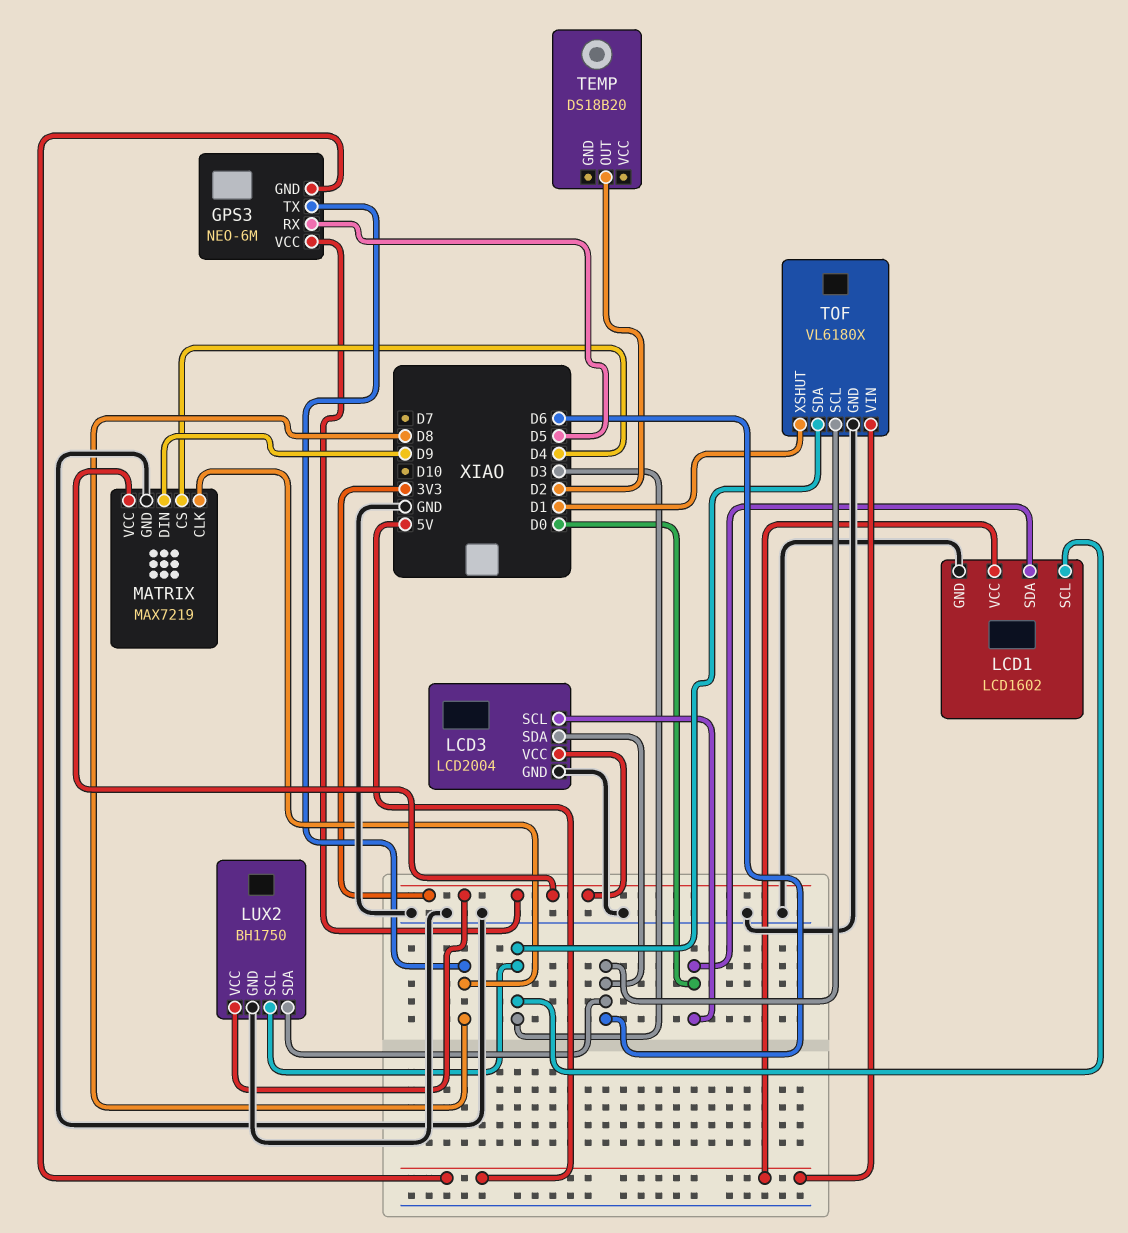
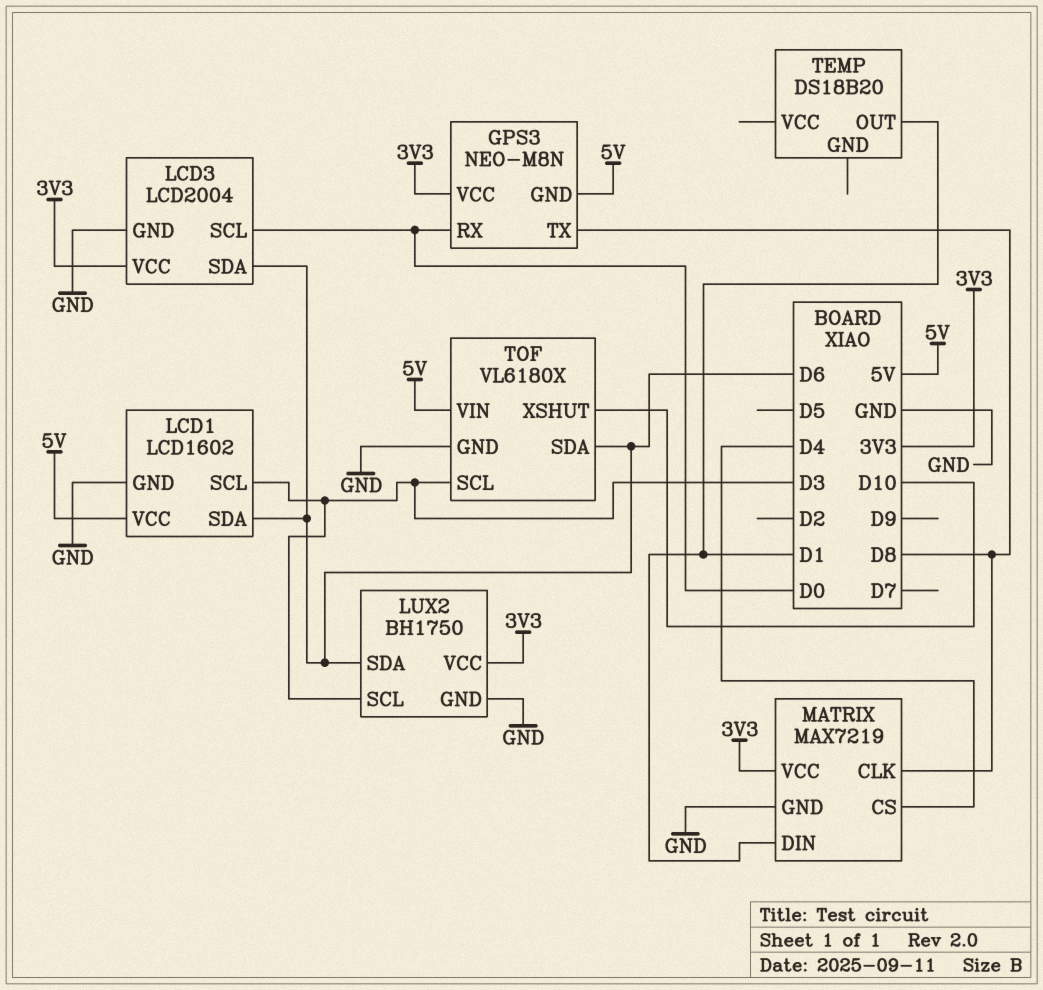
GPS3: NEO-6M -> NEO-M8N
GPS3 pin RX: D5 -> D0
LCD1 pin SDA: D0 -> D6
MATRIX pin DIN: D9 -> D1
TEMP pin OUT: D2 -> D1
TOF pin SCL: D6 -> D3
TOF pin SDA: D3 -> D6
TOF pin XSHUT: D1 -> D10

